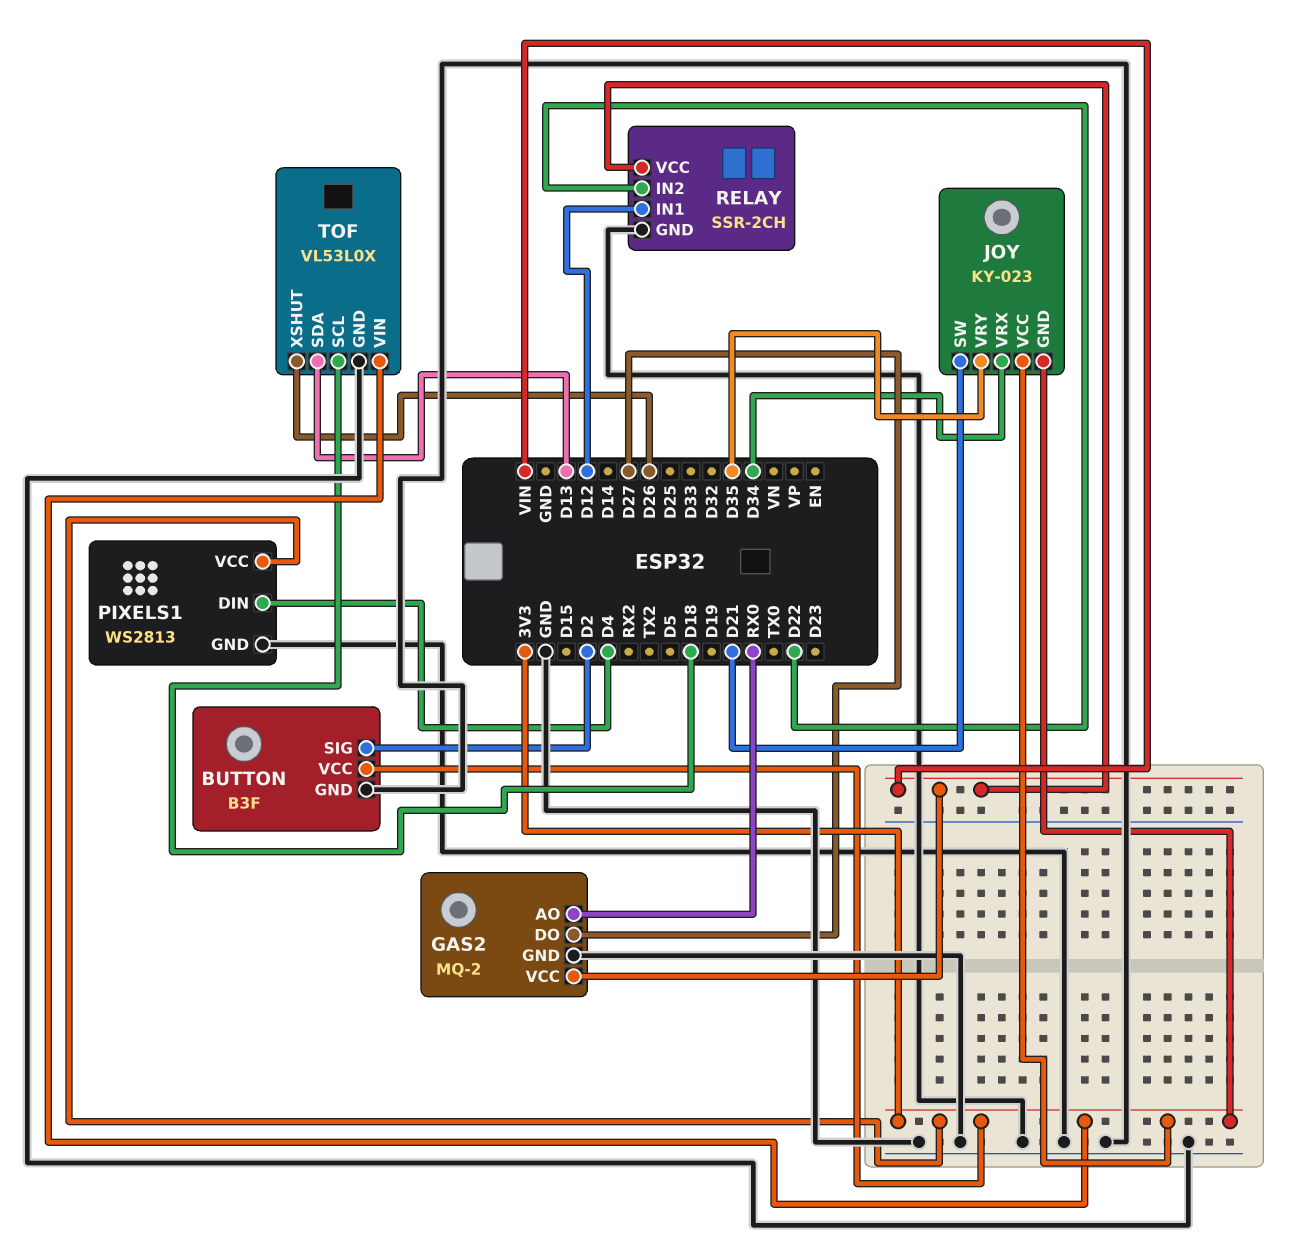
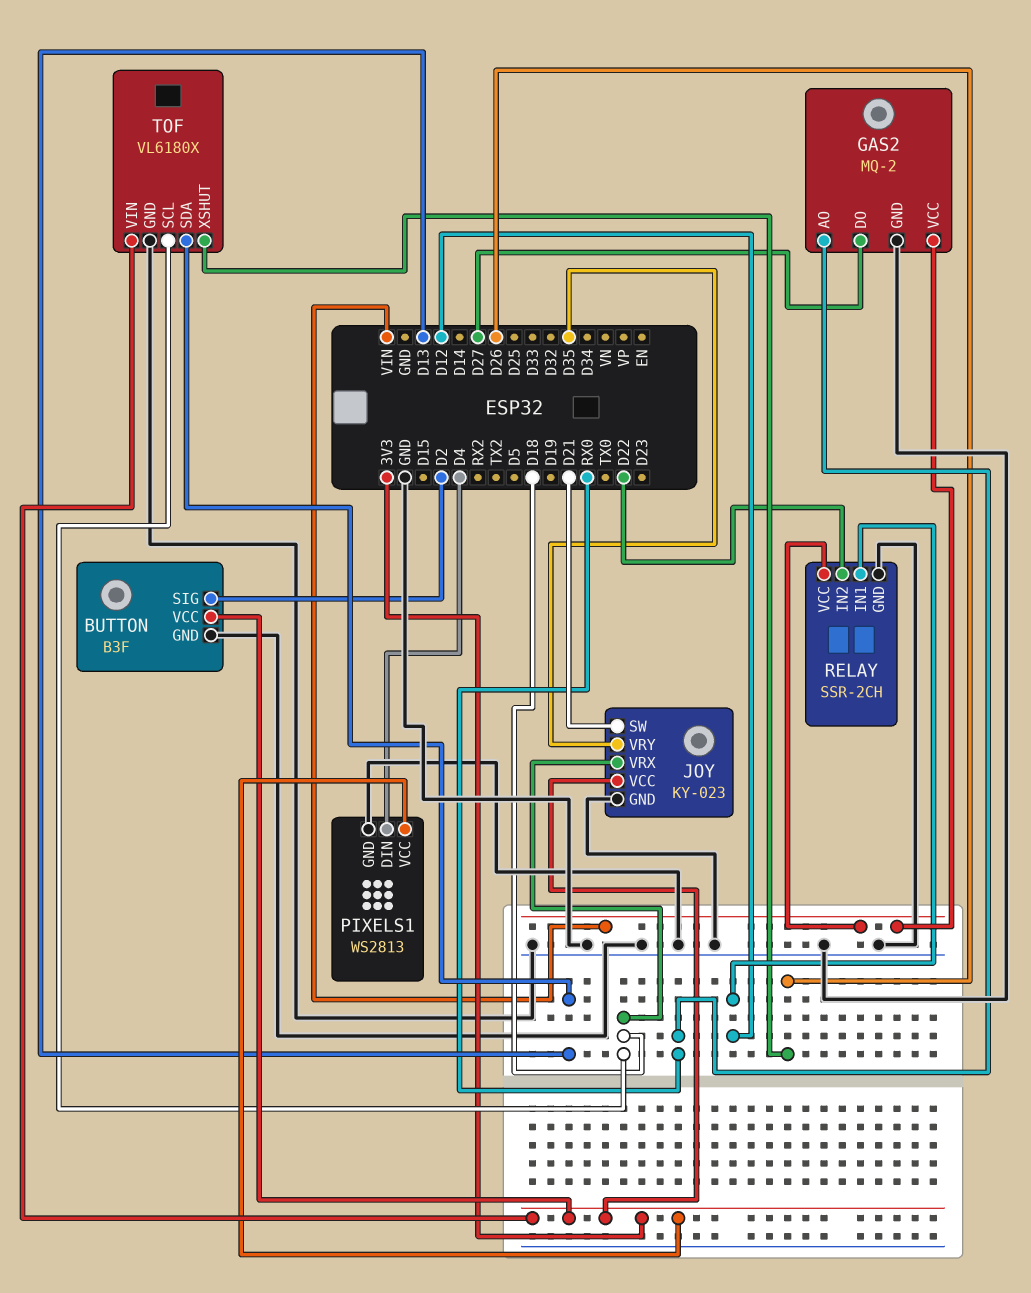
JOY pin GND: 3V3 -> GND
JOY pin VRX: D34 -> D18
TOF: VL53L0X -> VL6180X

